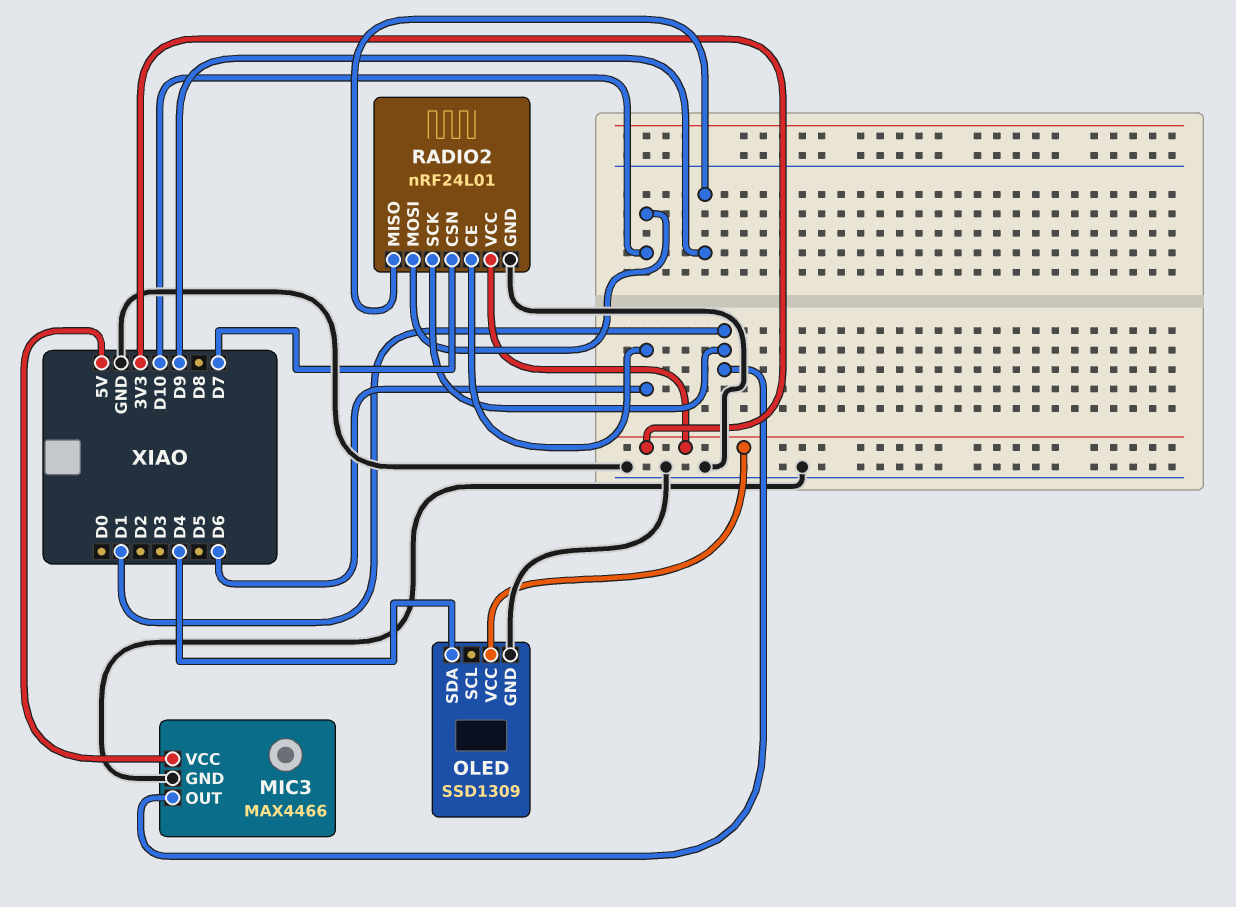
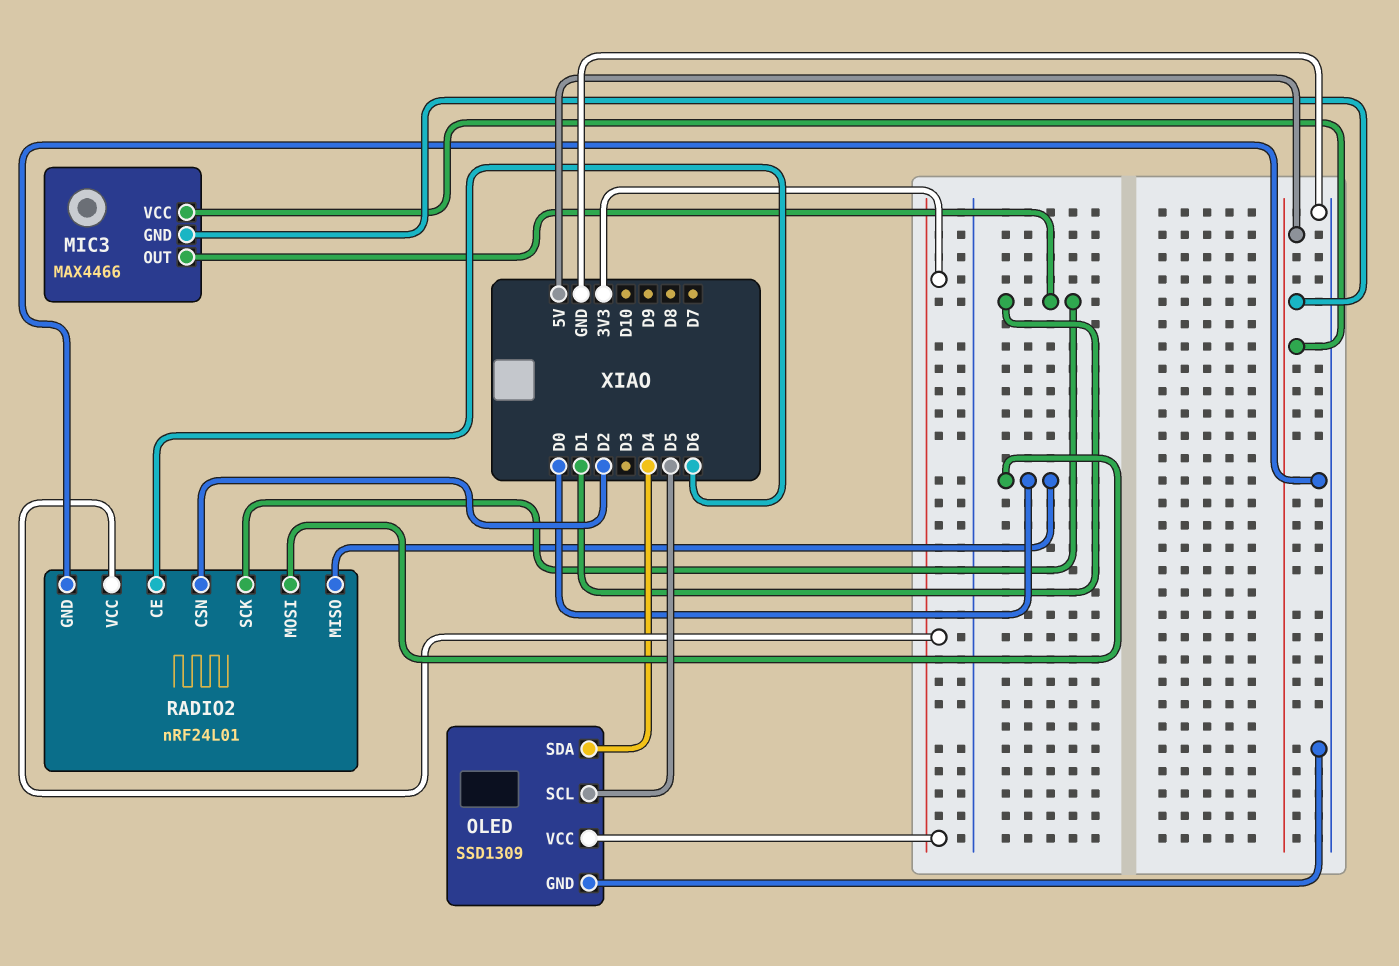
MIC3 pin GND: GND -> 5V
OLED pin SCL: none -> D5
RADIO2 pin CSN: D7 -> D2
RADIO2 pin MISO: D9 -> D0
RADIO2 pin MOSI: D10 -> D0

